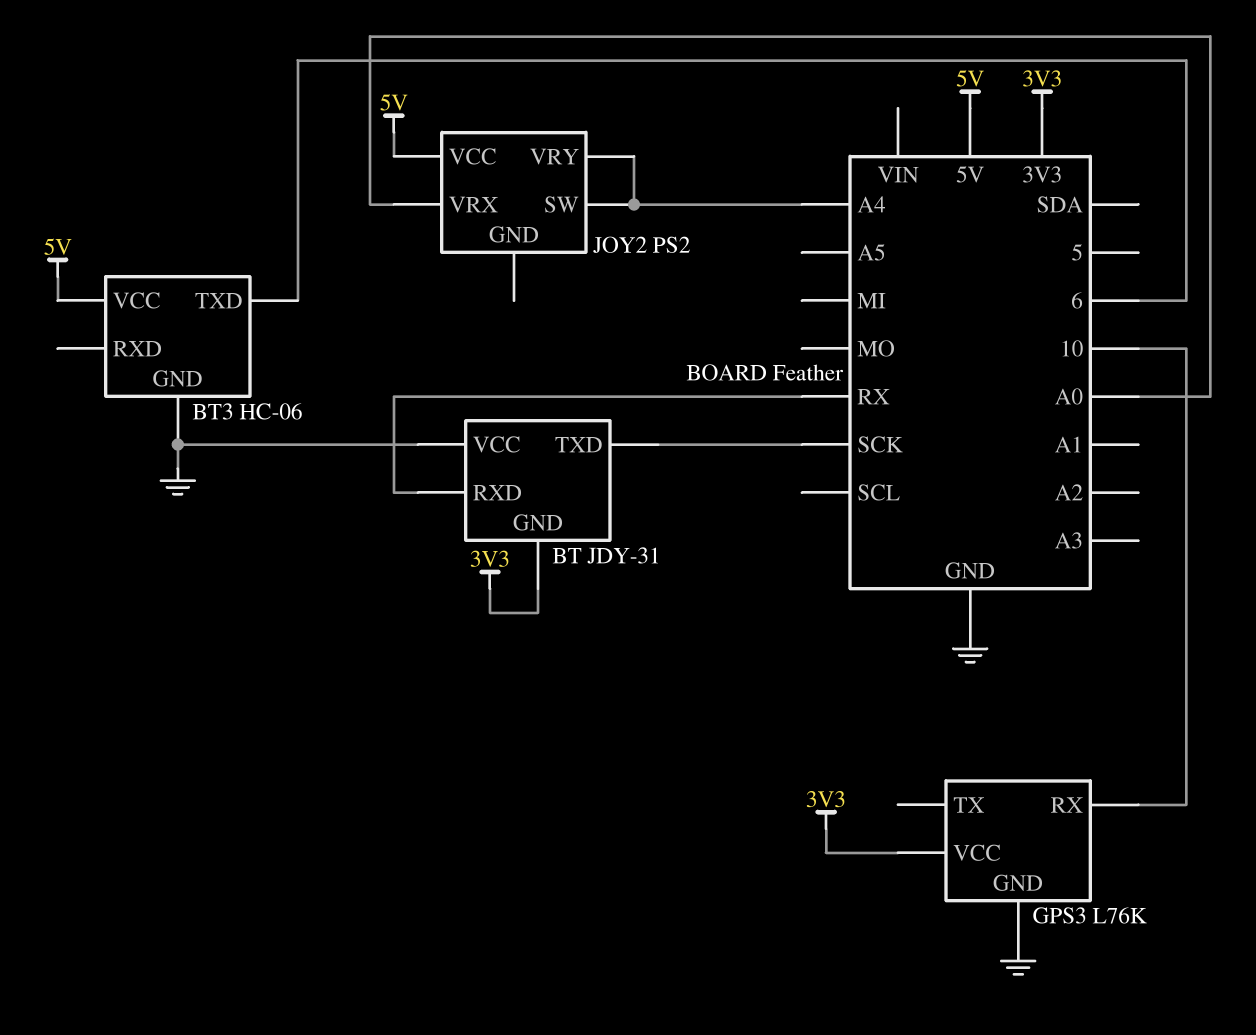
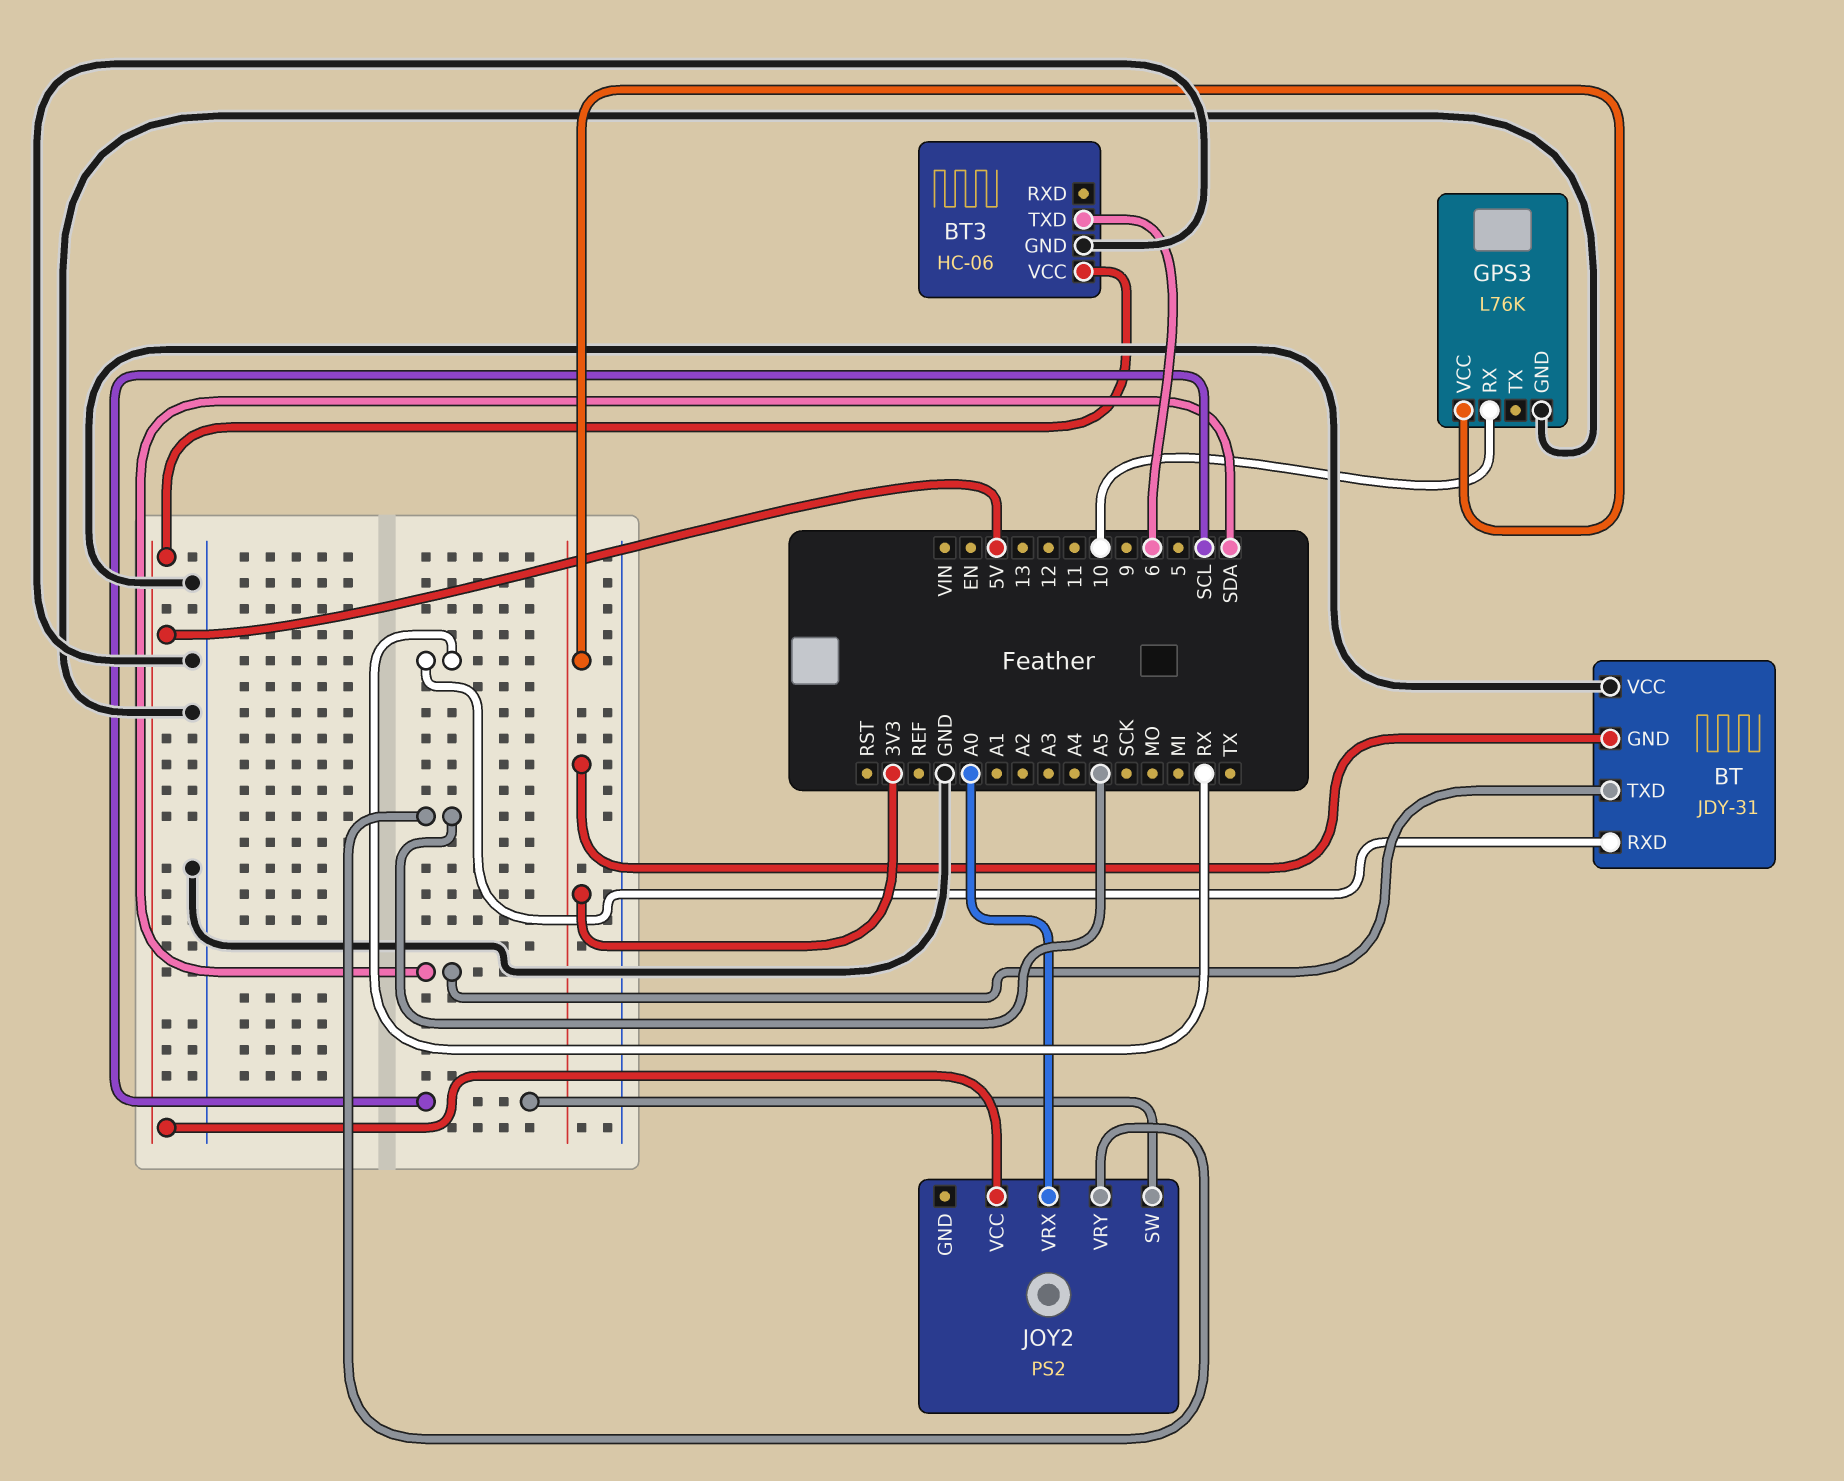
BT pin TXD: SCK -> SDA
JOY2 pin SW: A4 -> SCL
JOY2 pin VRY: A4 -> A5

